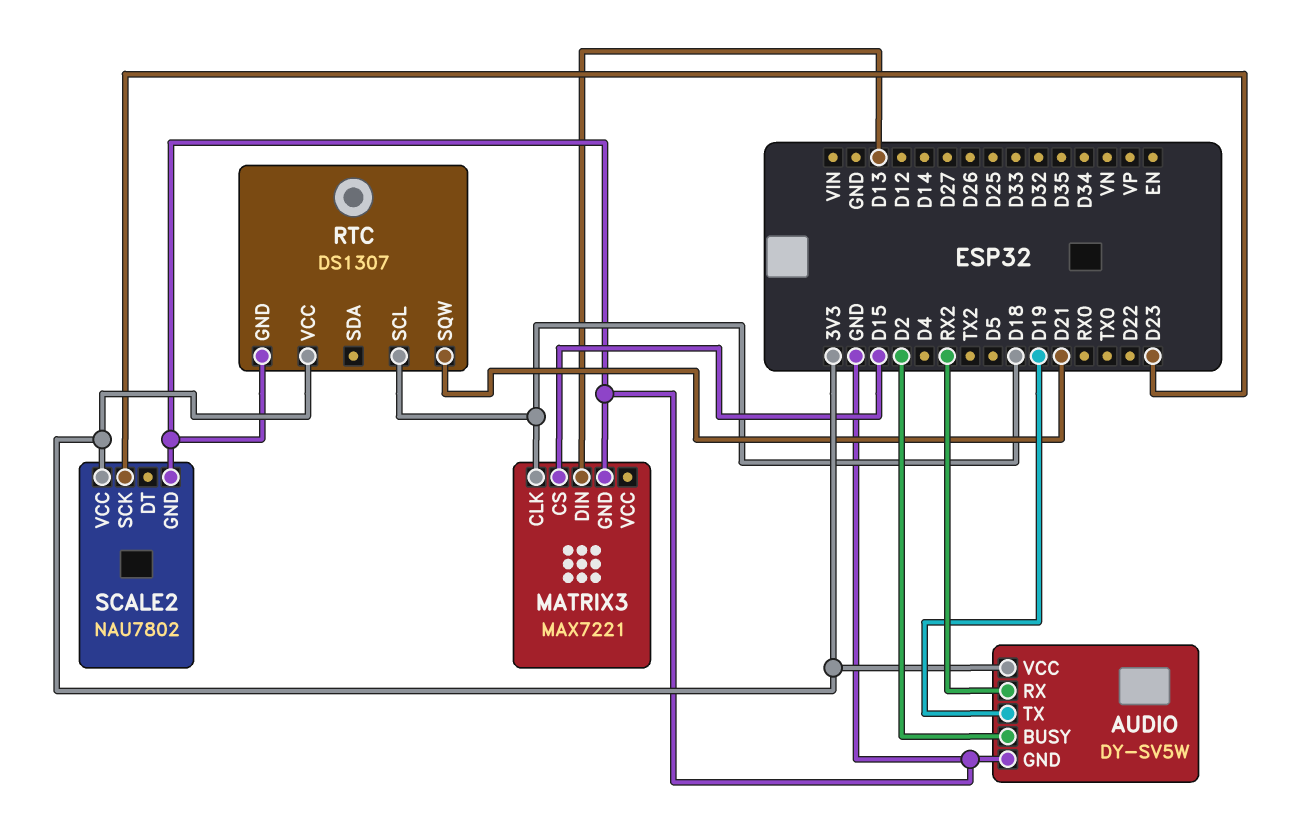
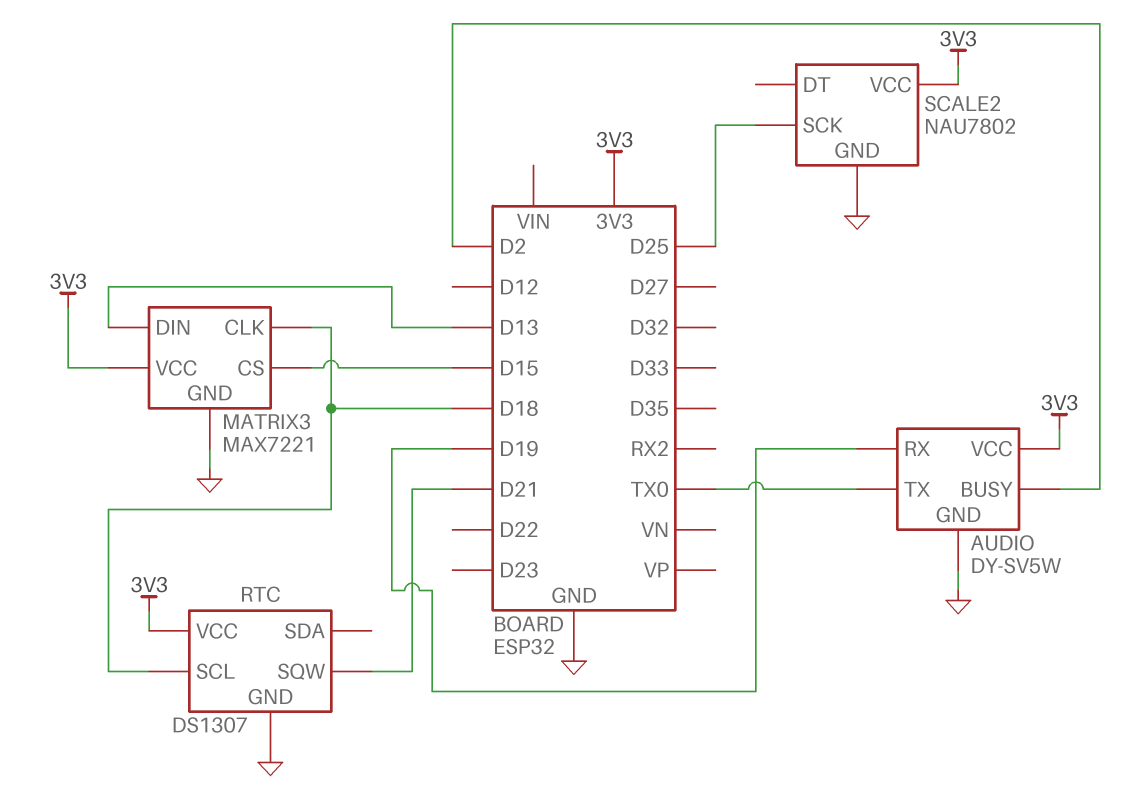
AUDIO pin RX: RX2 -> D19
AUDIO pin TX: D19 -> TX0
MATRIX3 pin VCC: none -> 3V3
SCALE2 pin SCK: D23 -> D25

